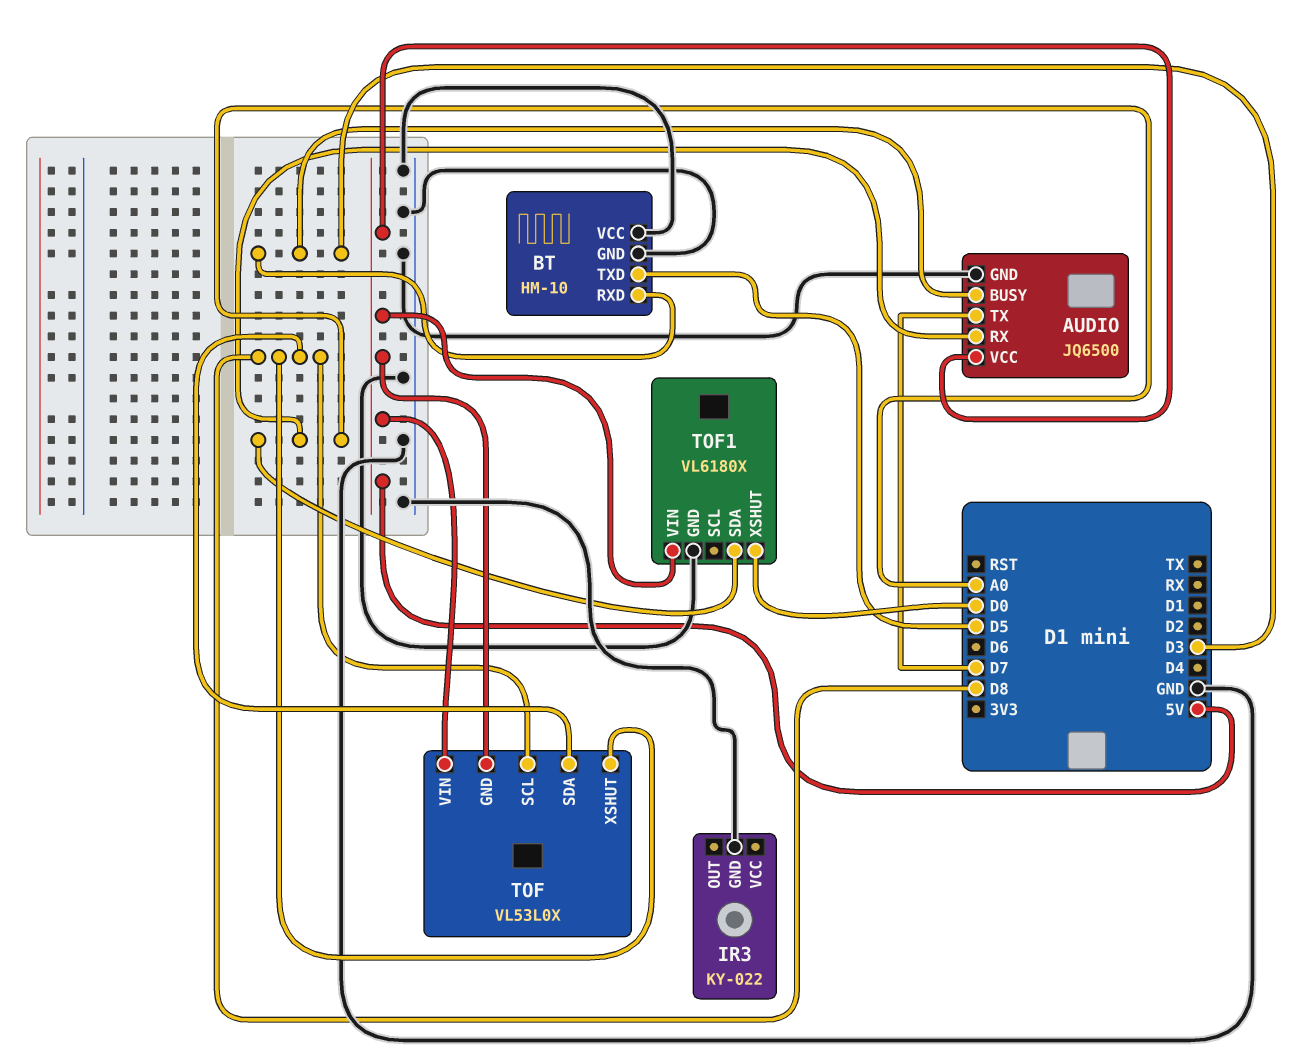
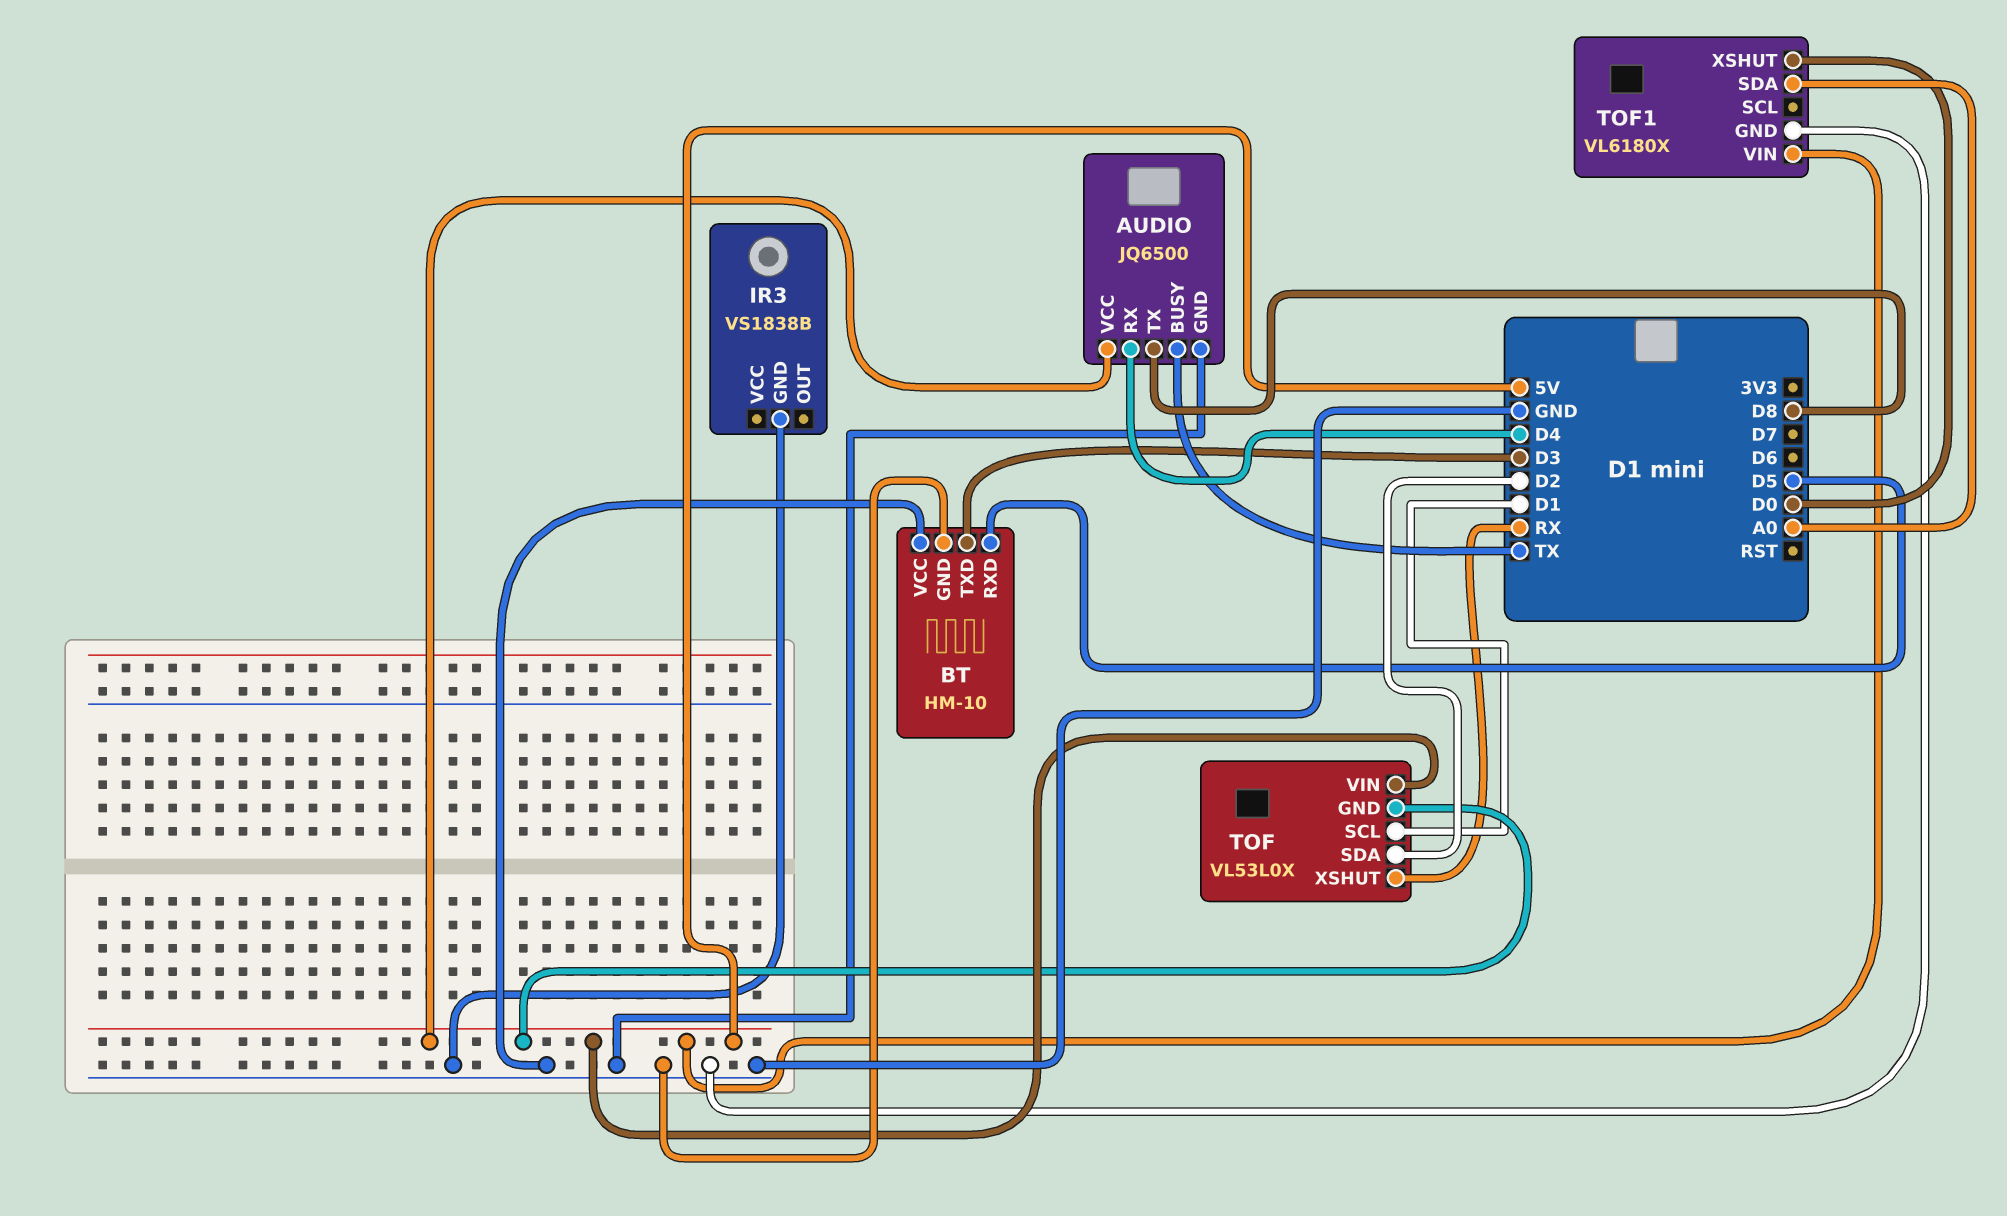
AUDIO pin BUSY: D3 -> TX
AUDIO pin RX: A0 -> D4
AUDIO pin TX: D7 -> D8
BT pin RXD: D3 -> D5
BT pin TXD: D5 -> D3
IR3: KY-022 -> VS1838B
TOF pin SCL: D8 -> D1
TOF pin SDA: D8 -> D2
TOF pin XSHUT: D8 -> RX

